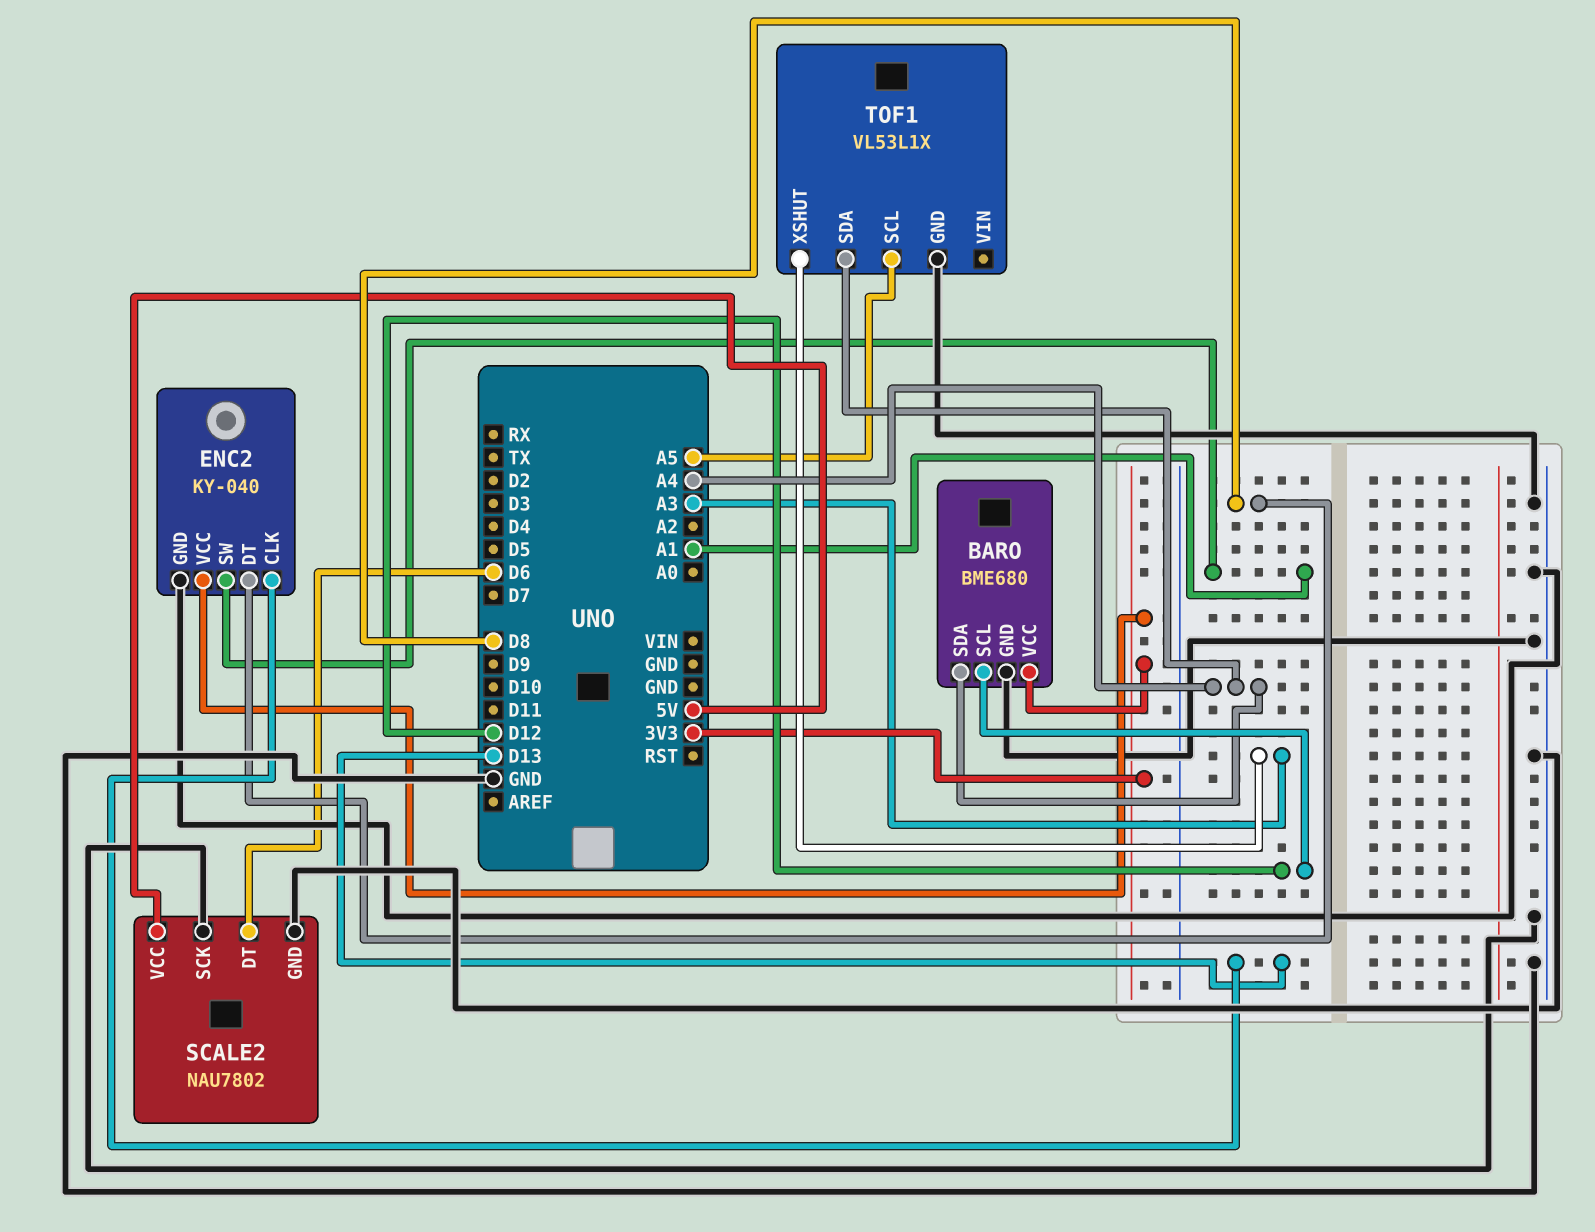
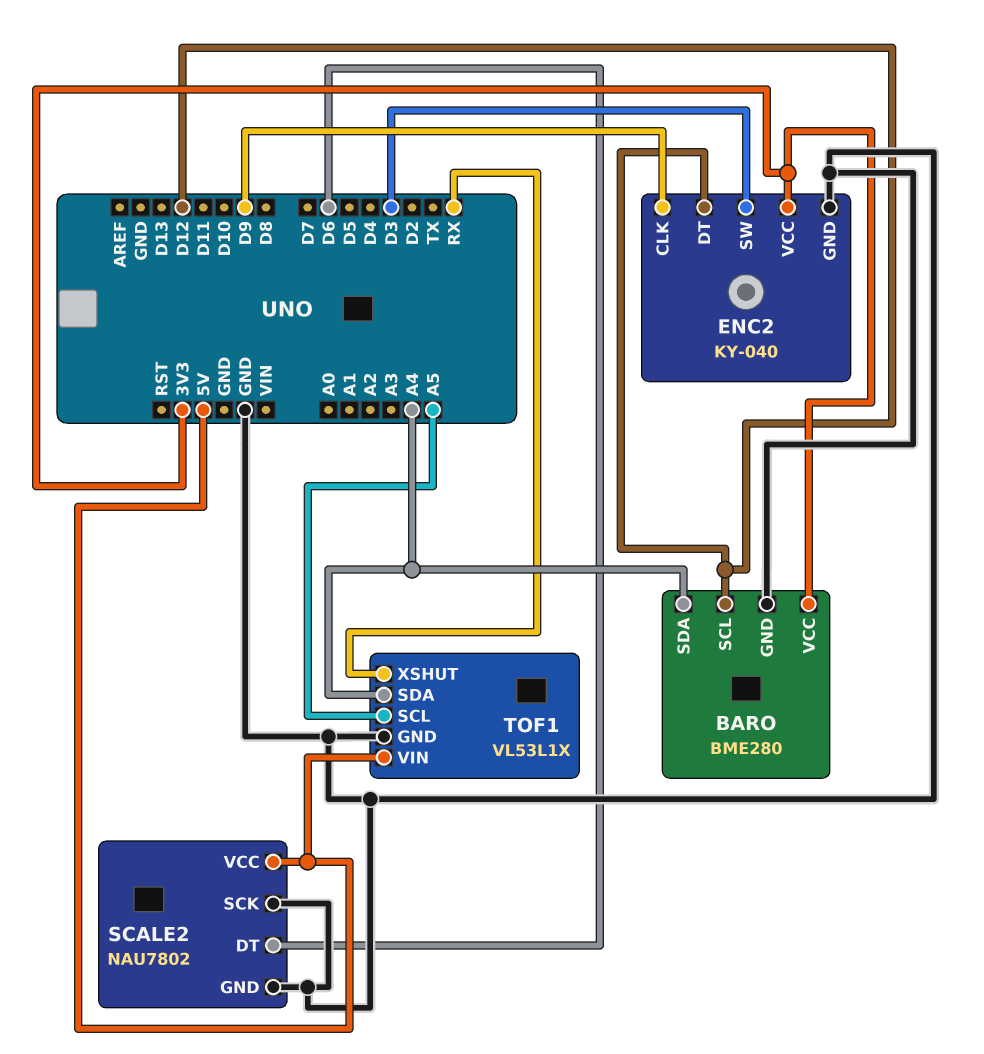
BARO: BME680 -> BME280
ENC2 pin CLK: D13 -> D9
ENC2 pin DT: D8 -> D12
ENC2 pin SW: A1 -> D3
TOF1 pin VIN: none -> 5V
TOF1 pin XSHUT: A3 -> RX

